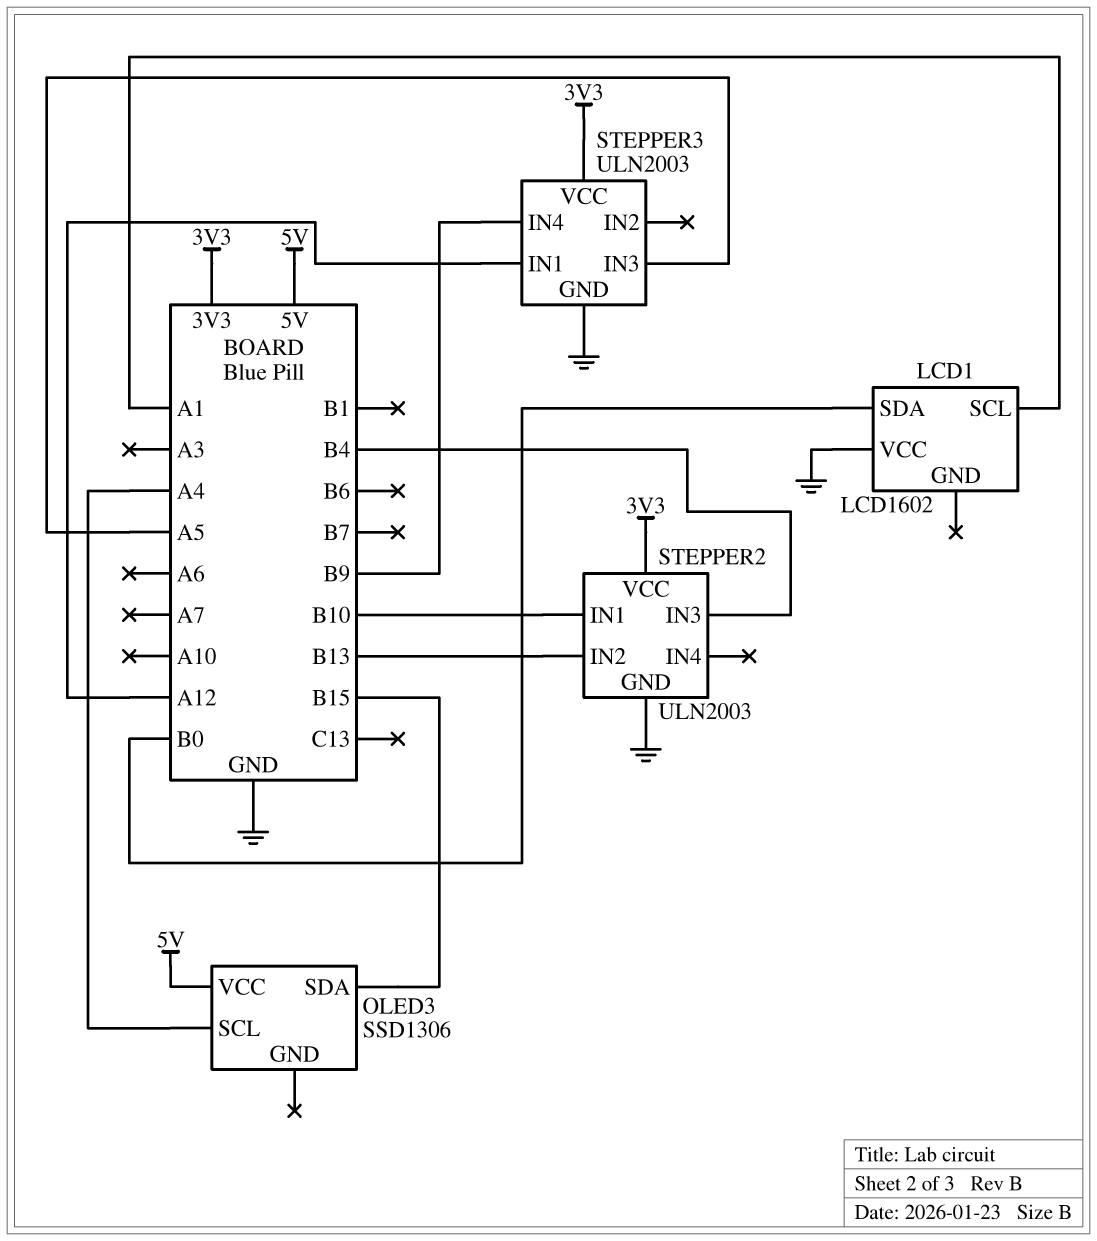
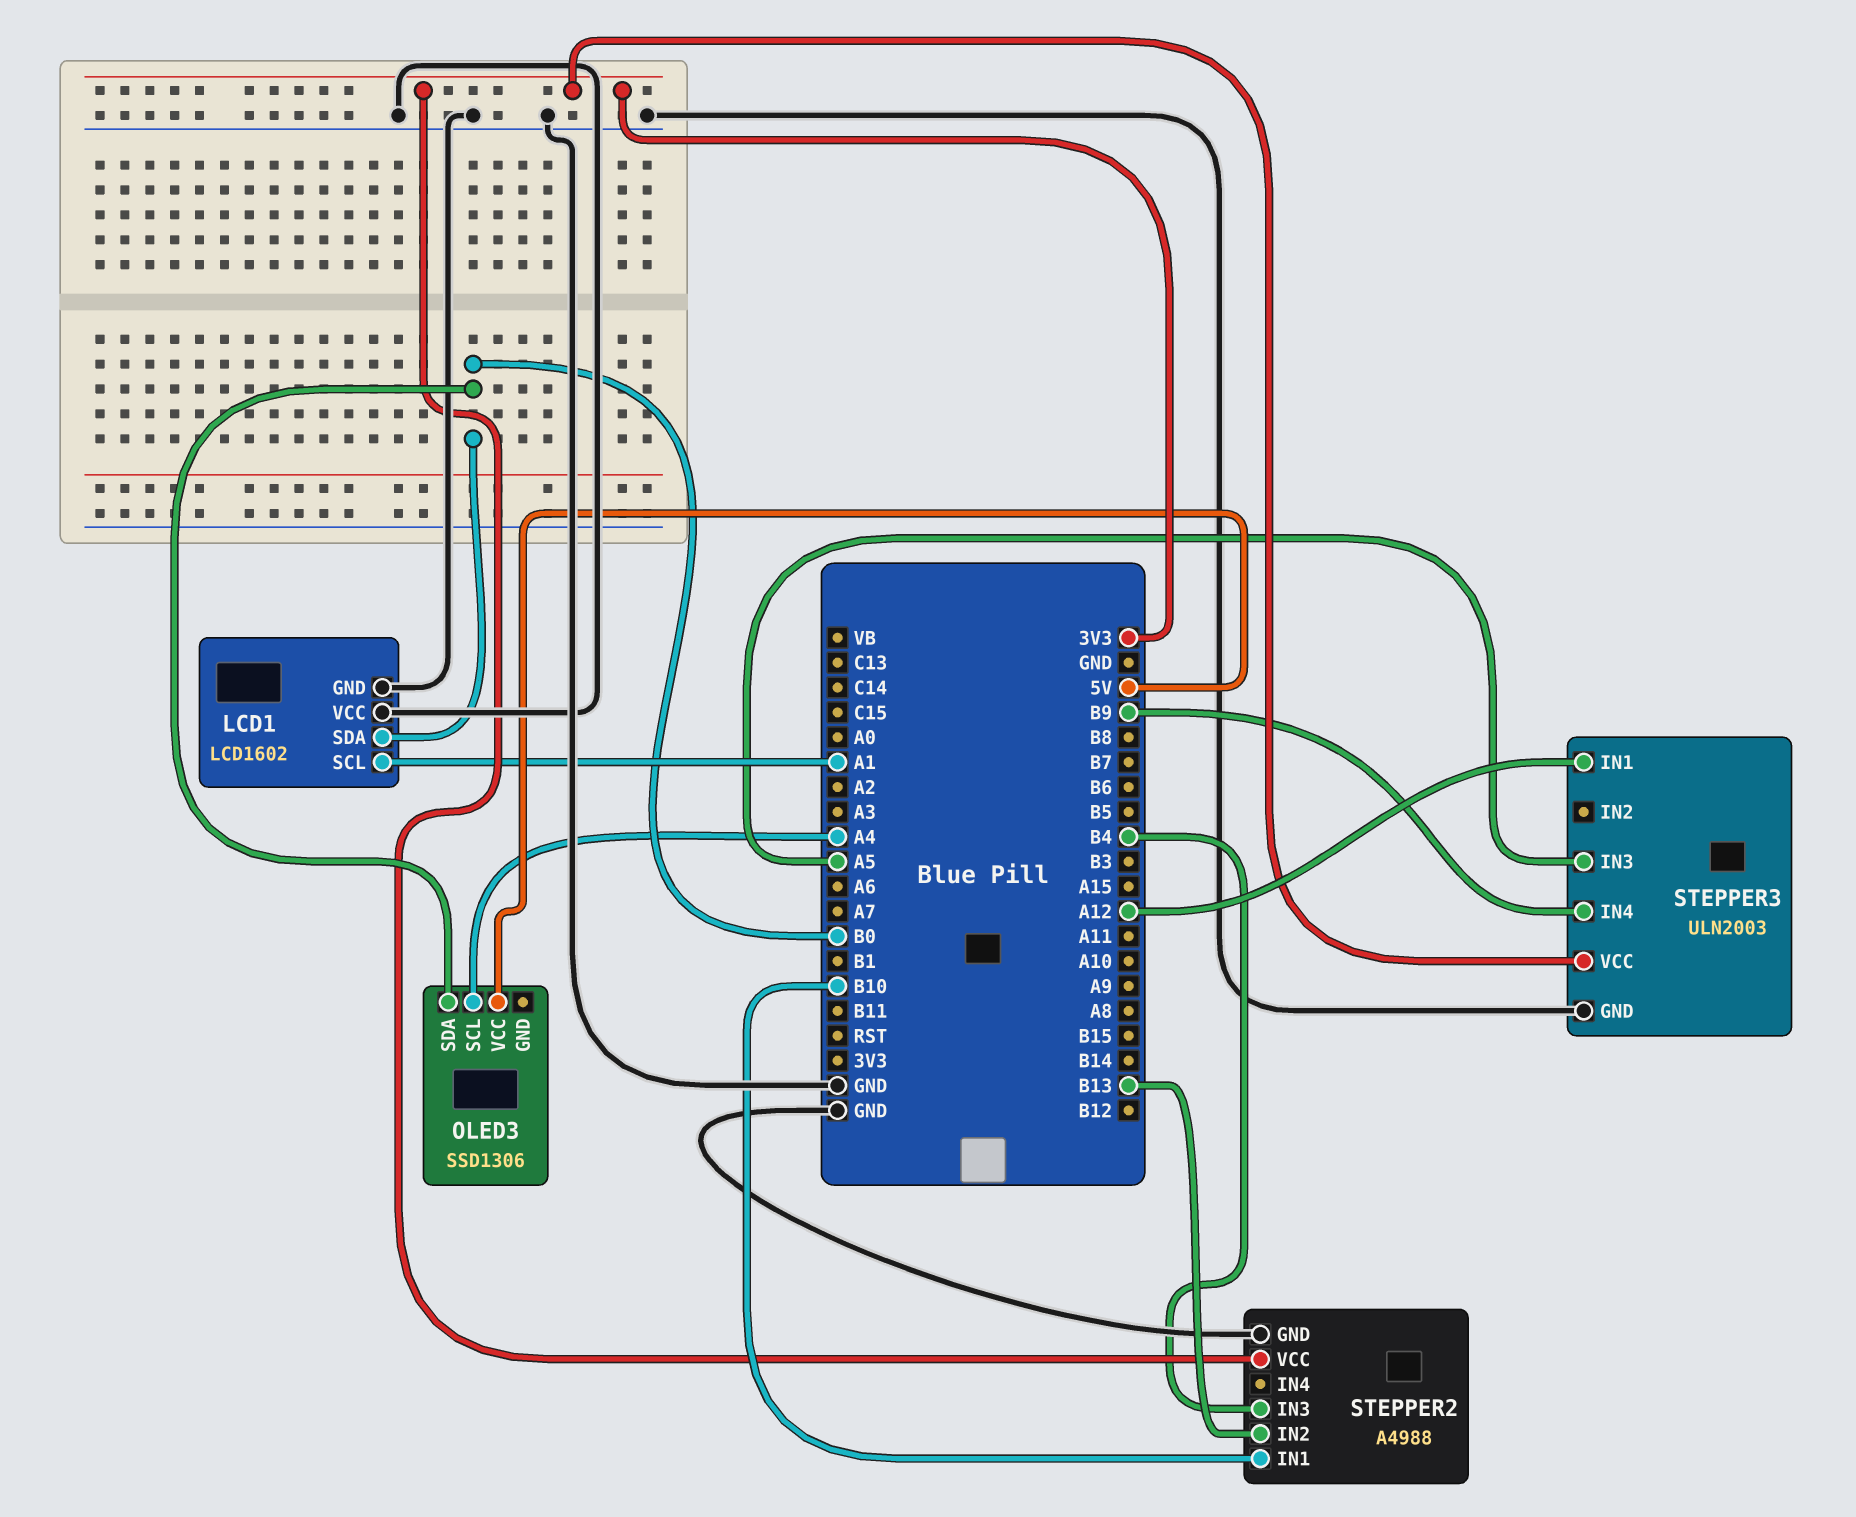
LCD1 pin GND: none -> GND
OLED3 pin SDA: B15 -> B0
STEPPER2: ULN2003 -> A4988

